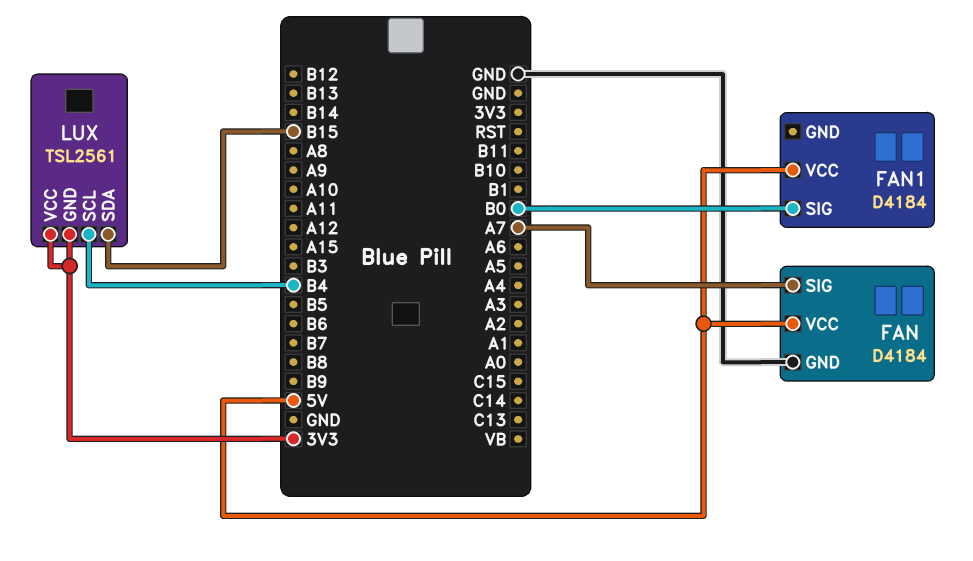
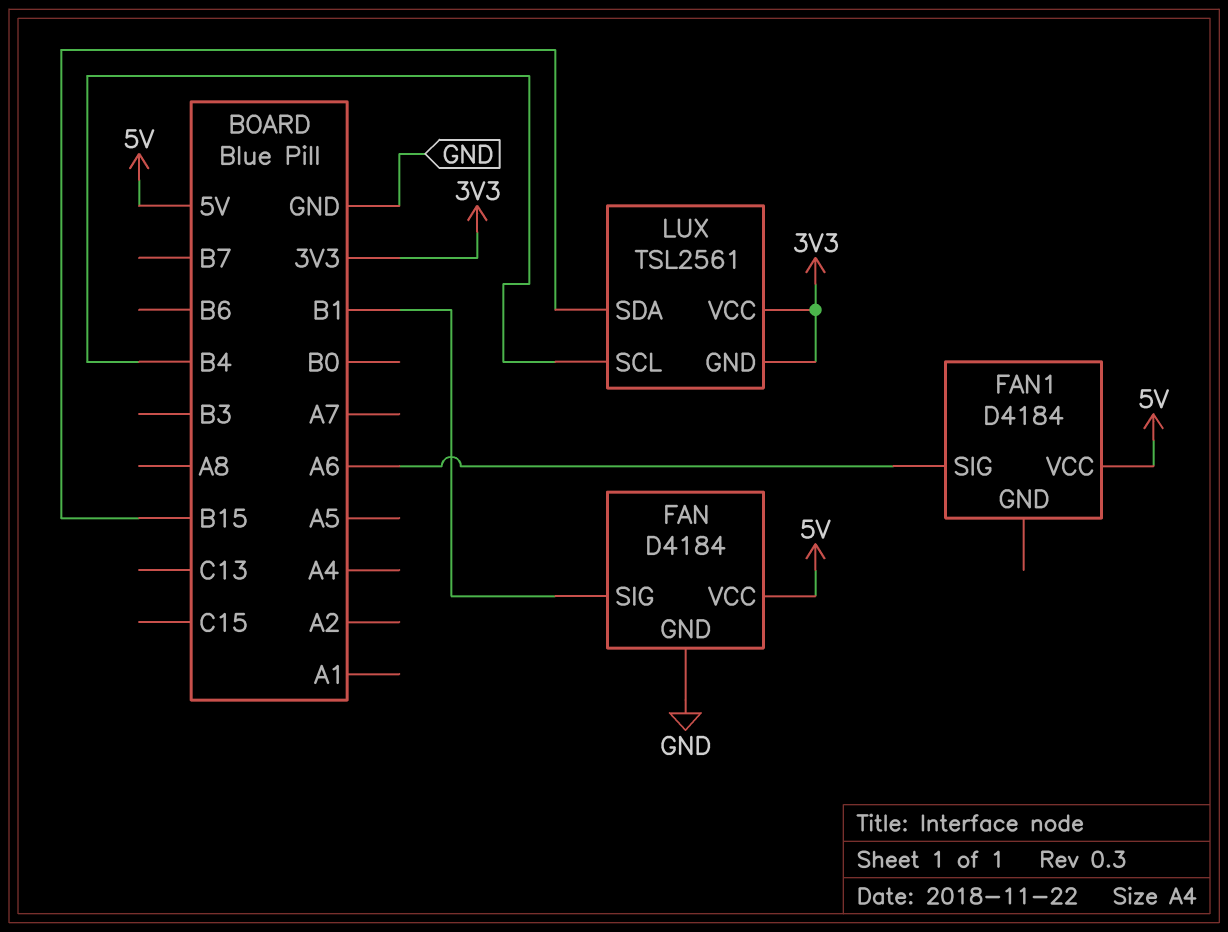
FAN pin SIG: A7 -> B1
FAN1 pin SIG: B0 -> A6

